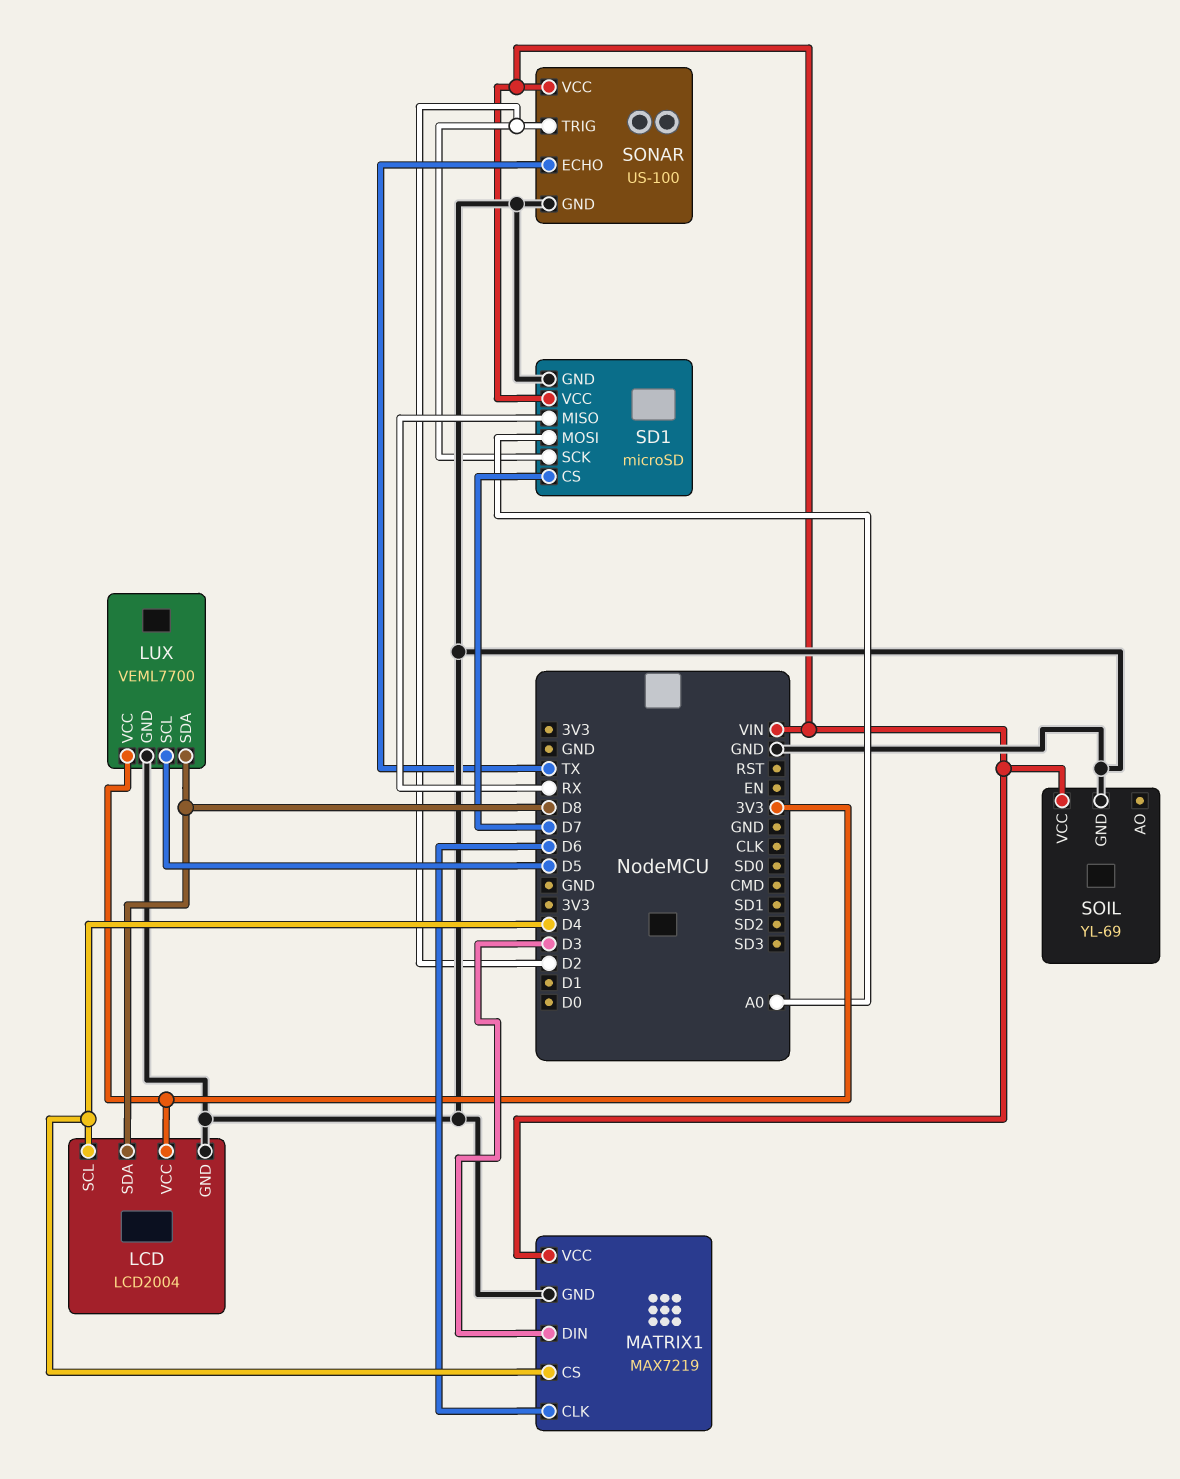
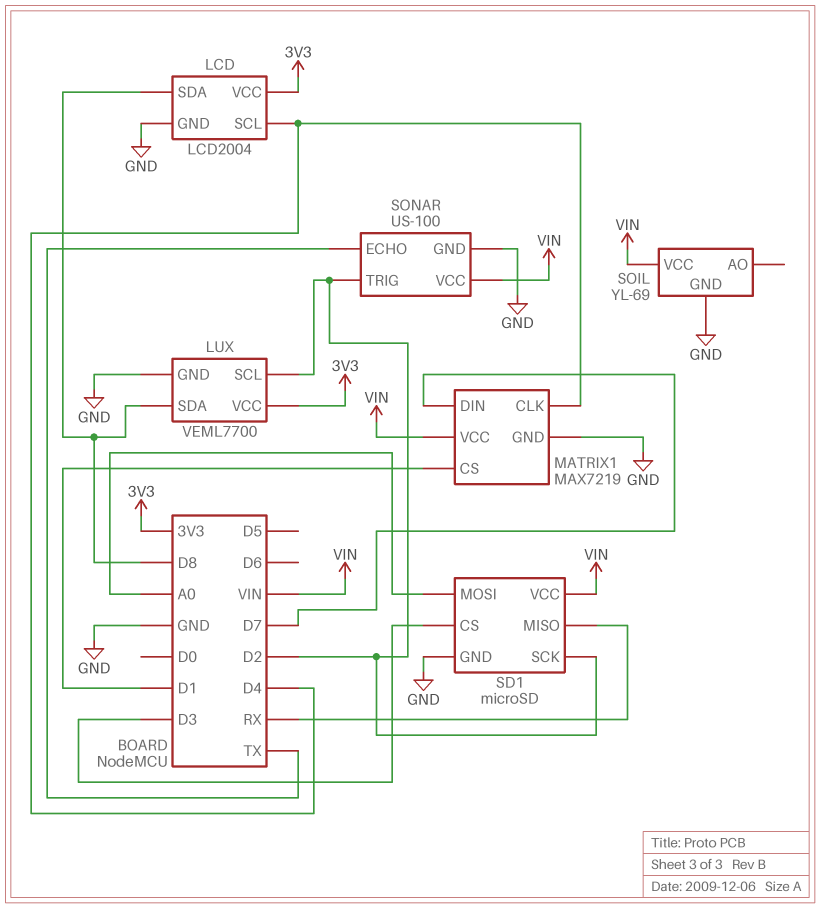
LUX pin SCL: D5 -> D2
MATRIX1 pin CLK: D6 -> D4
MATRIX1 pin CS: D4 -> D1
MATRIX1 pin DIN: D3 -> D7
SD1 pin CS: D7 -> D3

